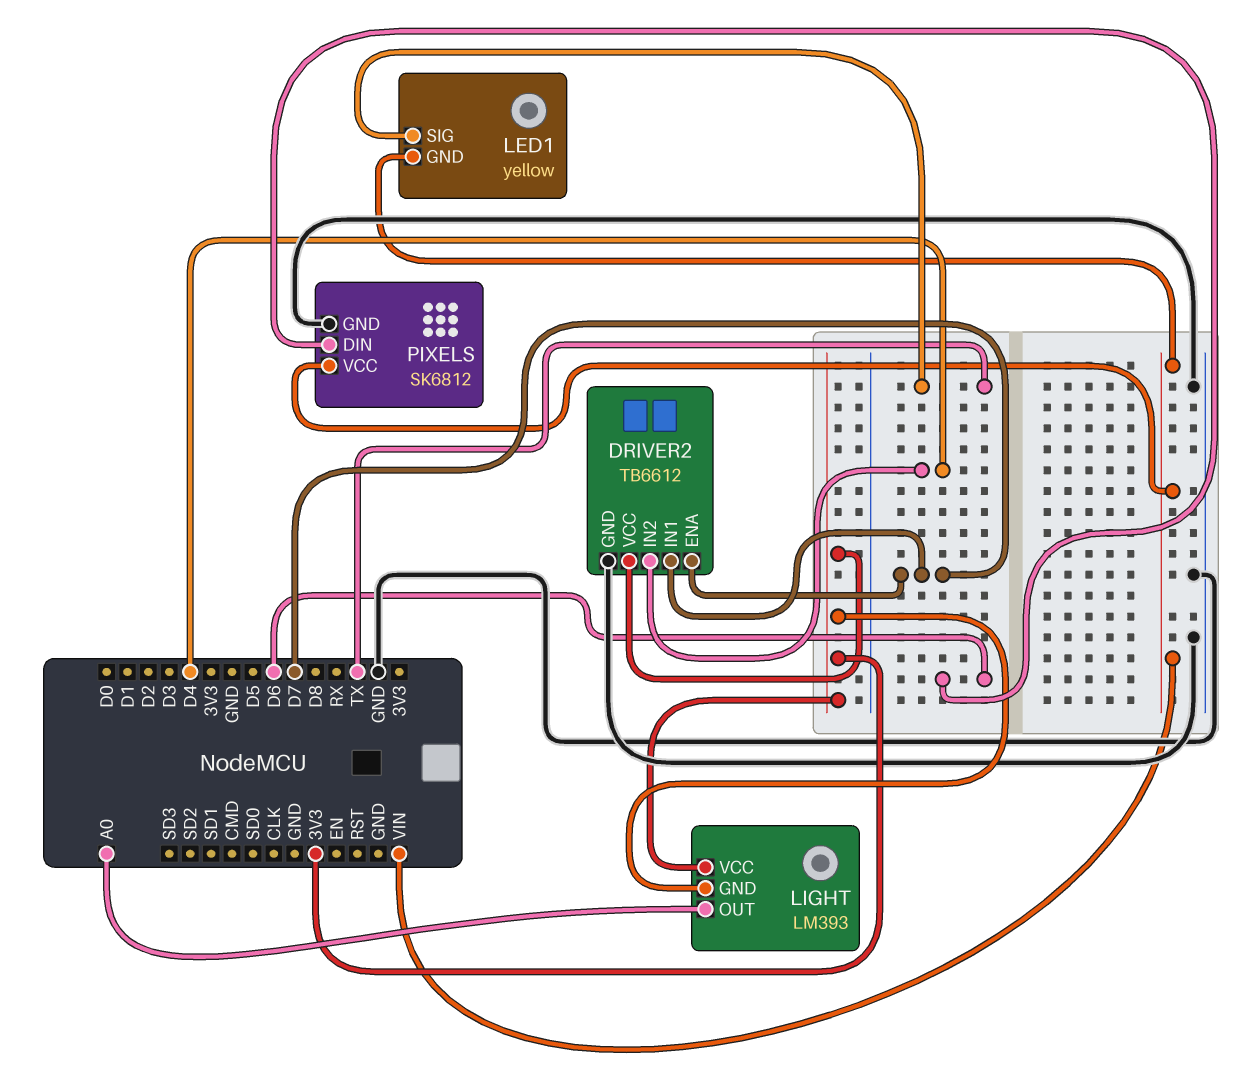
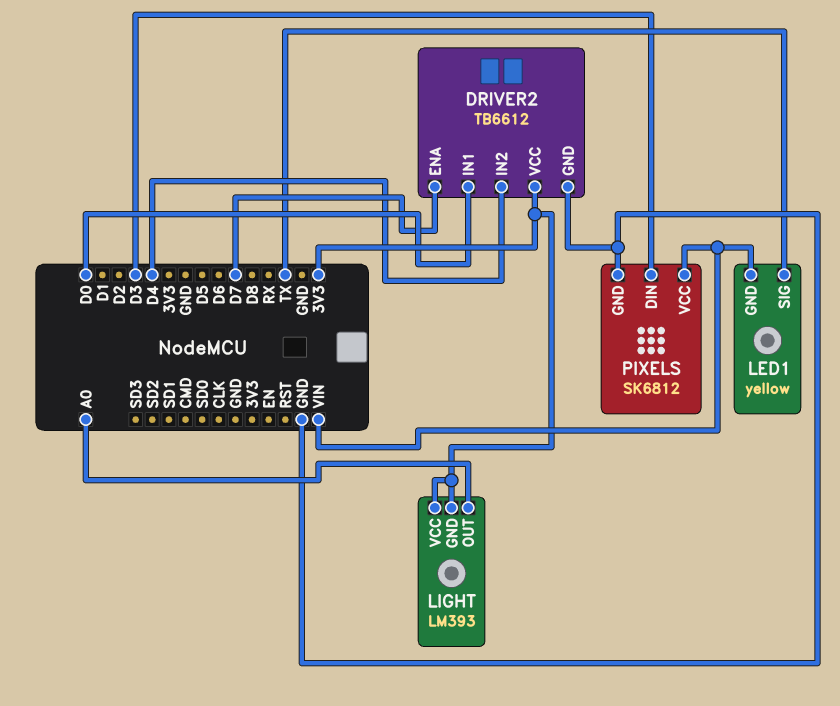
DRIVER2 pin IN1: D7 -> D0
PIXELS pin DIN: D6 -> D3

